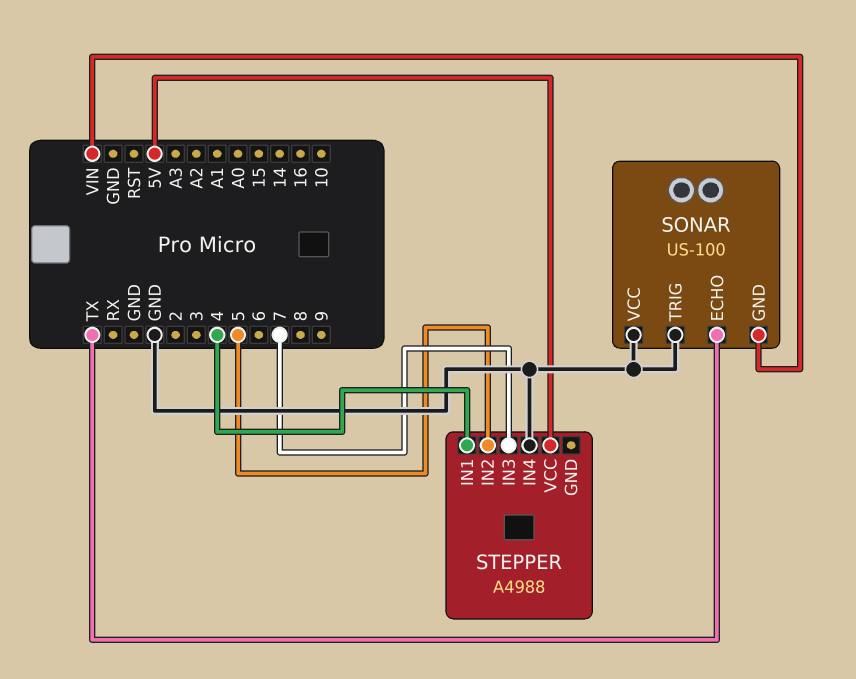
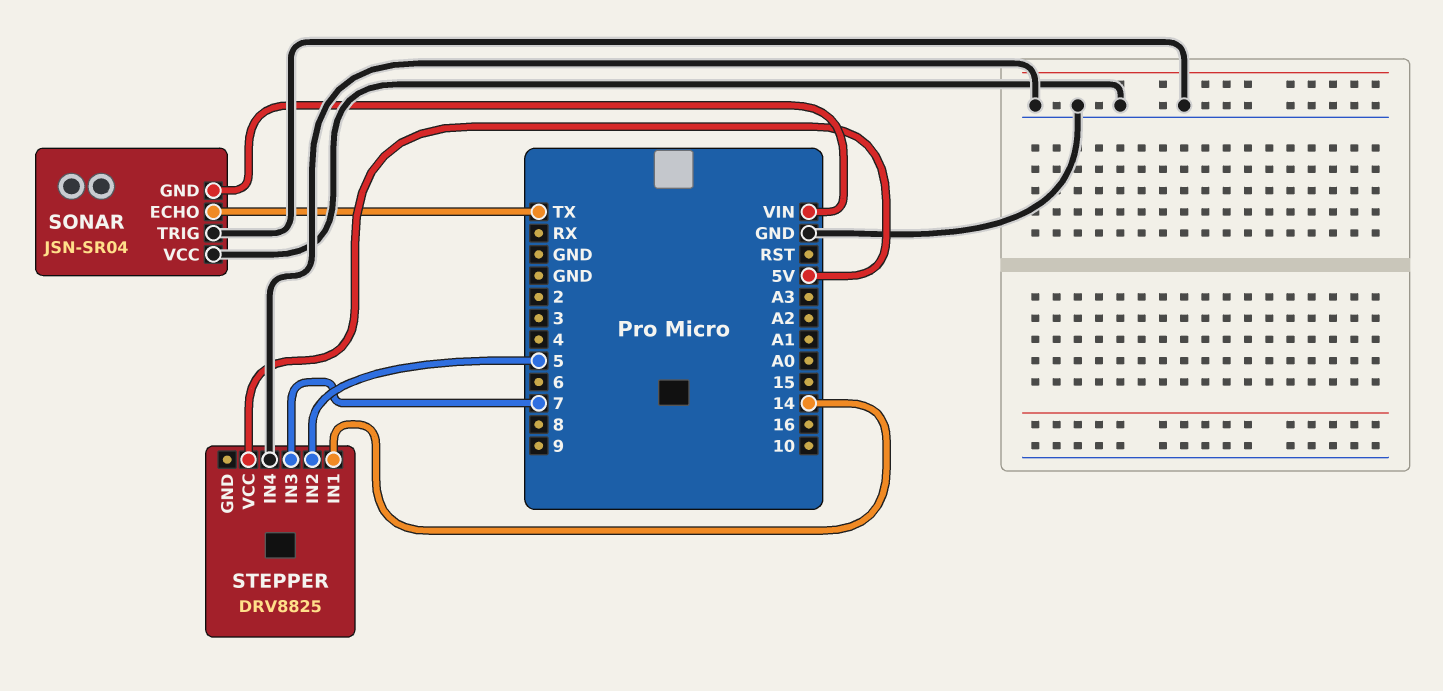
SONAR: US-100 -> JSN-SR04
STEPPER: A4988 -> DRV8825
STEPPER pin IN1: 4 -> 14

